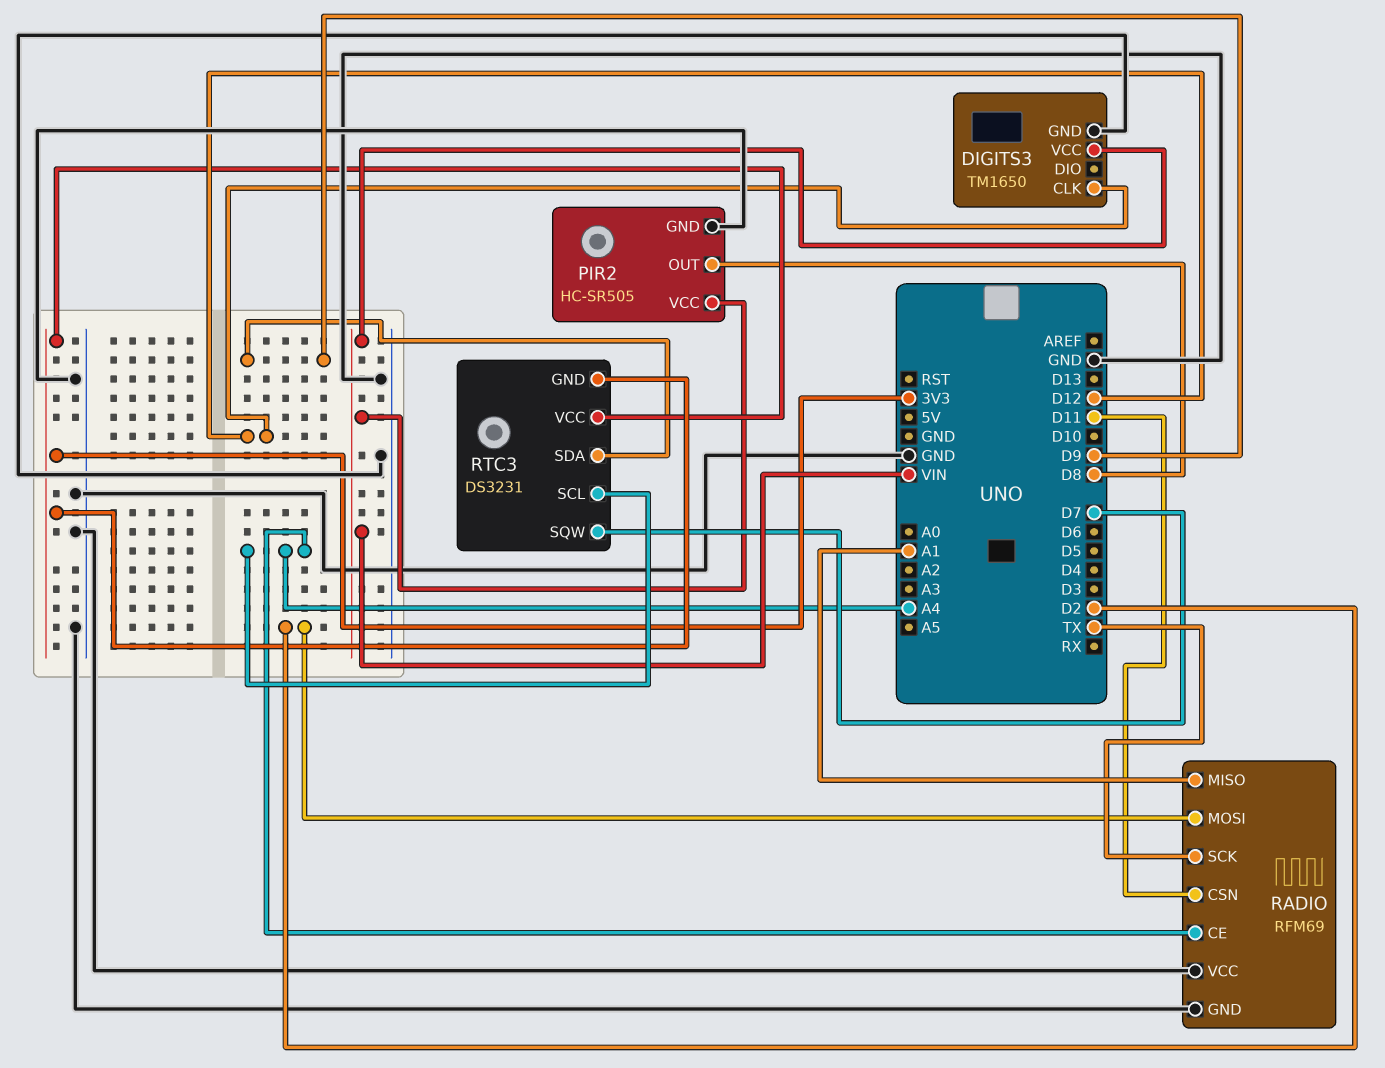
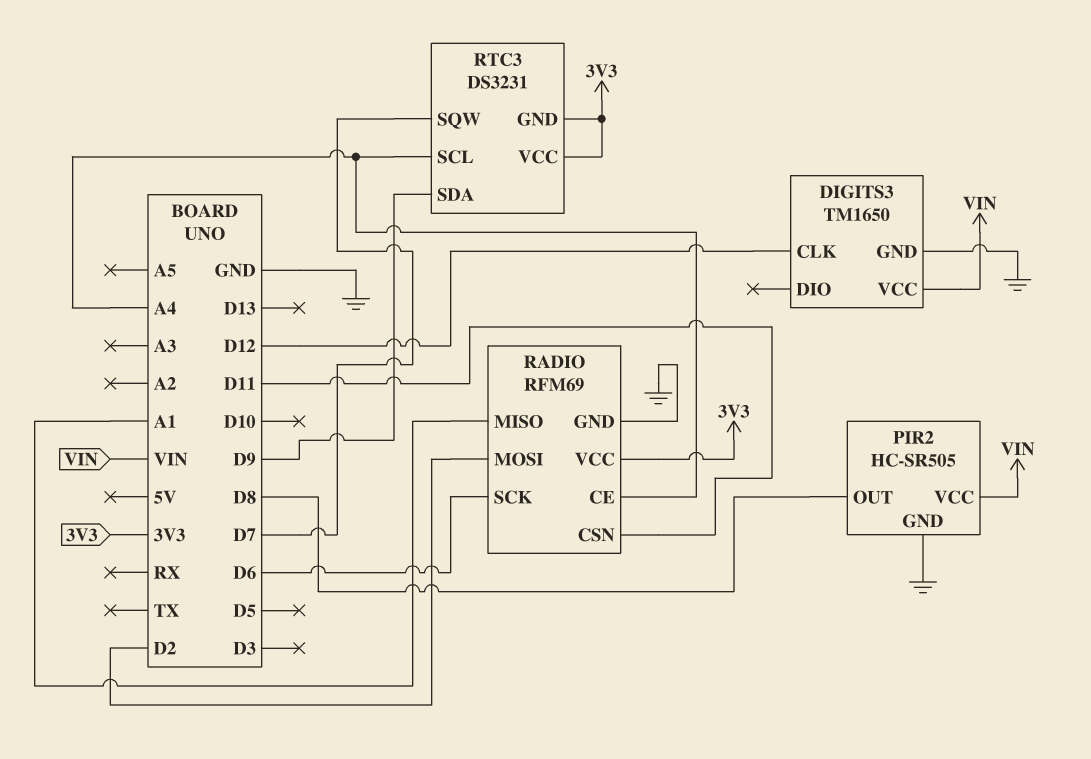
RADIO pin SCK: TX -> D6
RADIO pin VCC: GND -> 3V3

